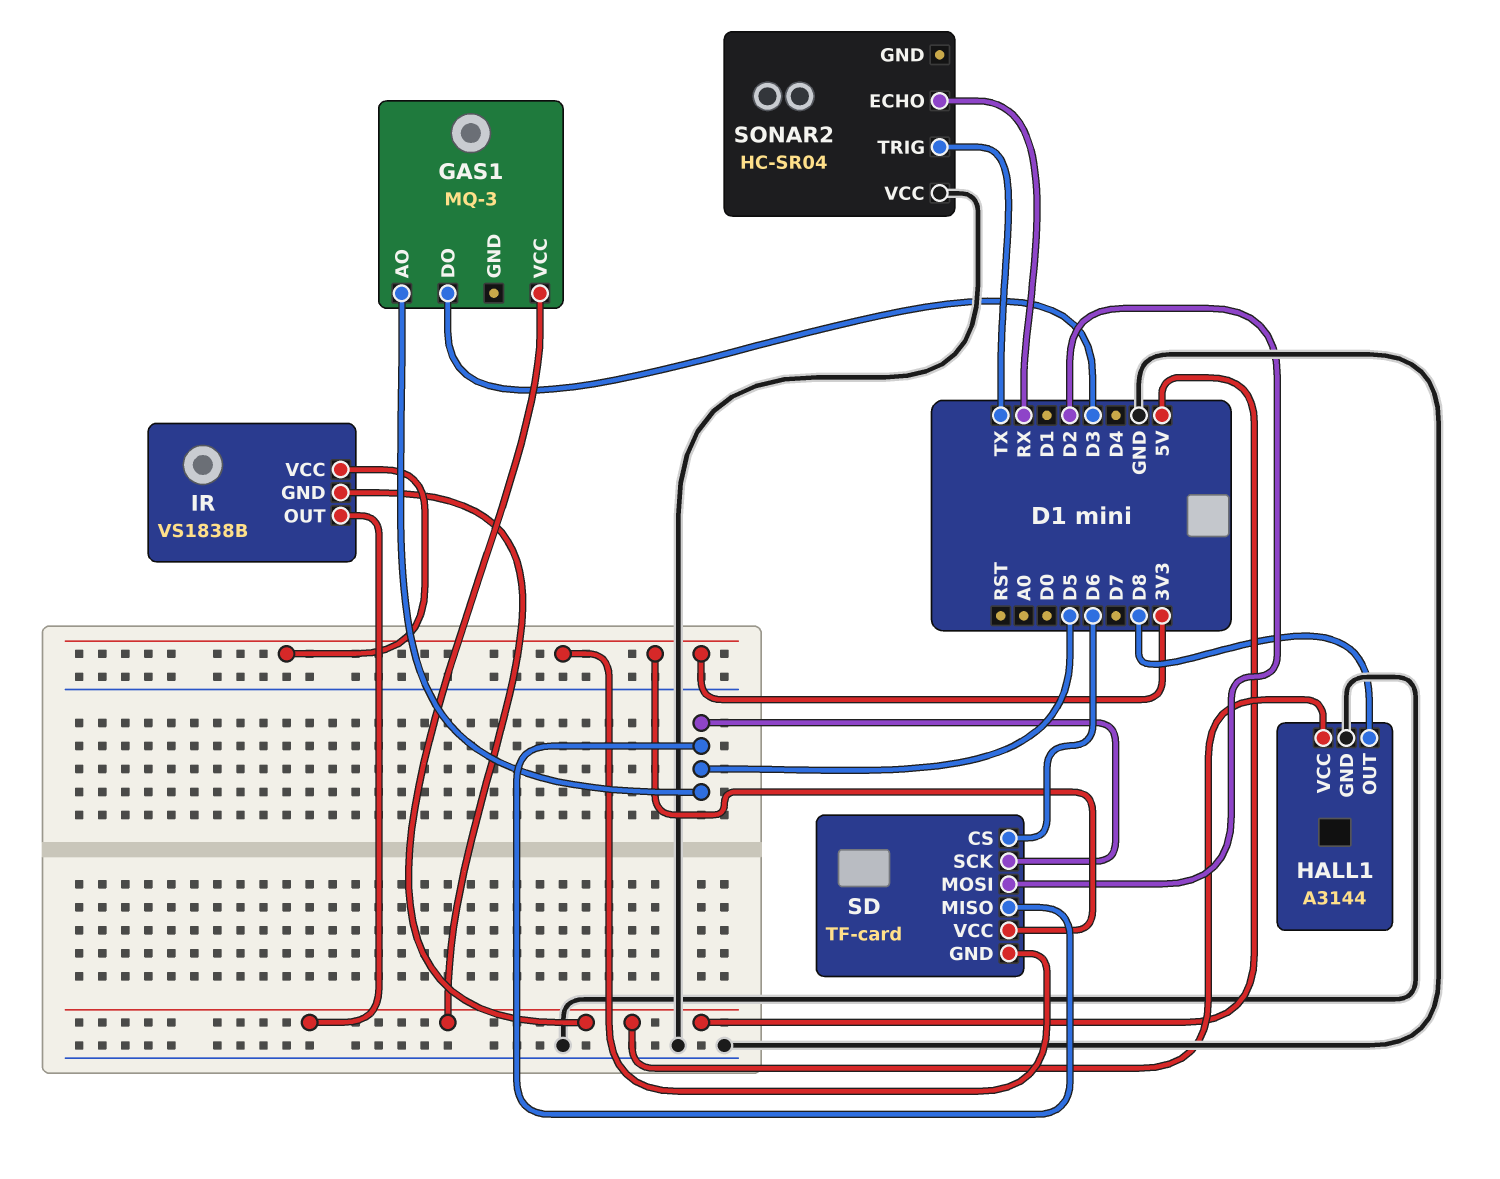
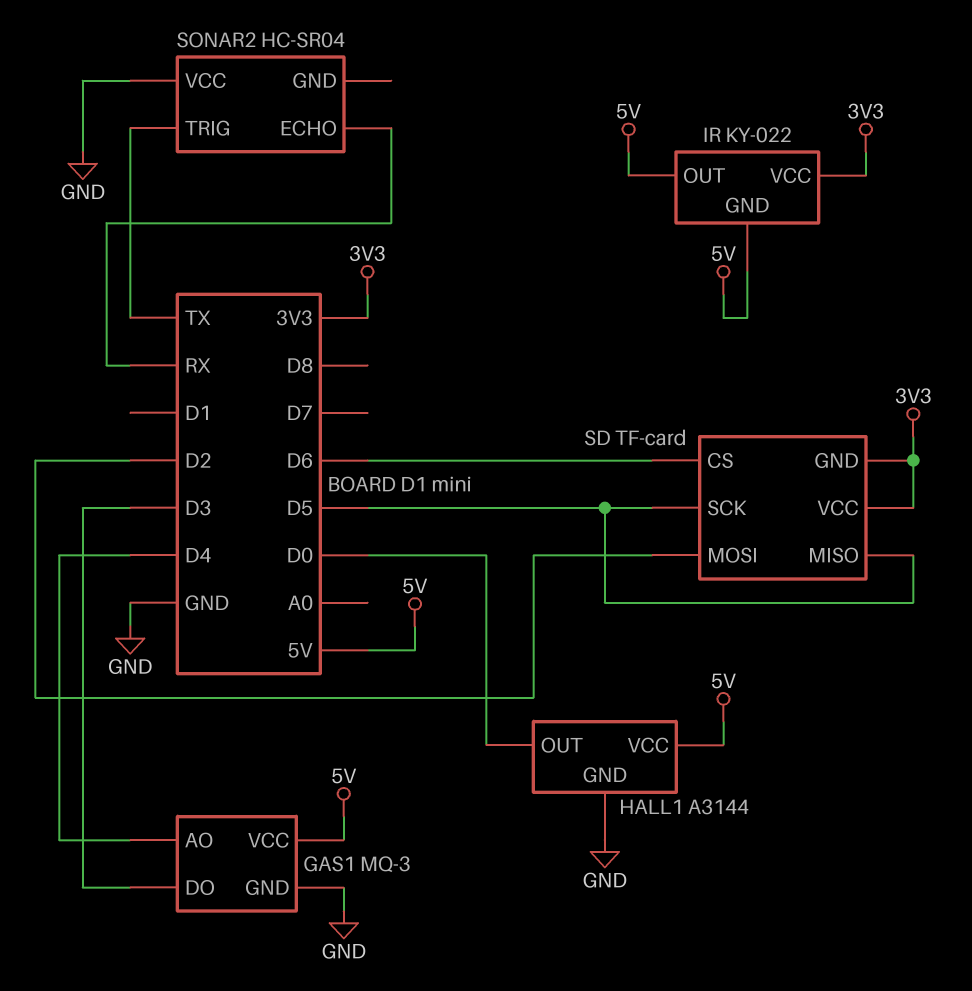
GAS1 pin AO: D5 -> D4
GAS1 pin GND: none -> GND
HALL1 pin OUT: D8 -> D0
IR: VS1838B -> KY-022

